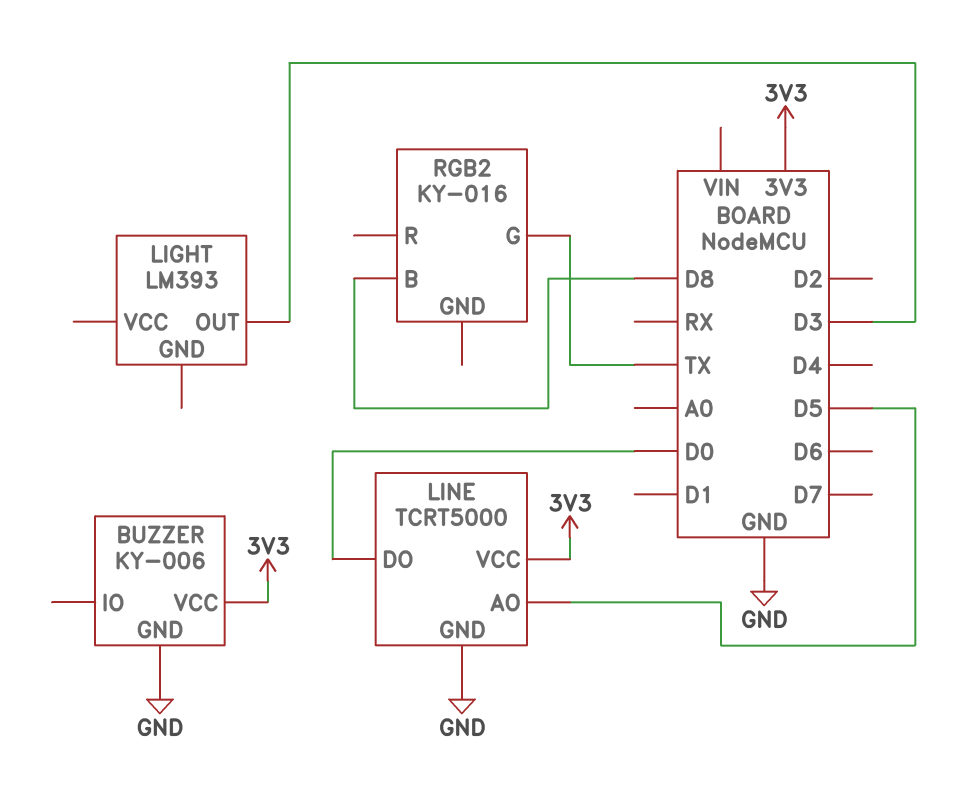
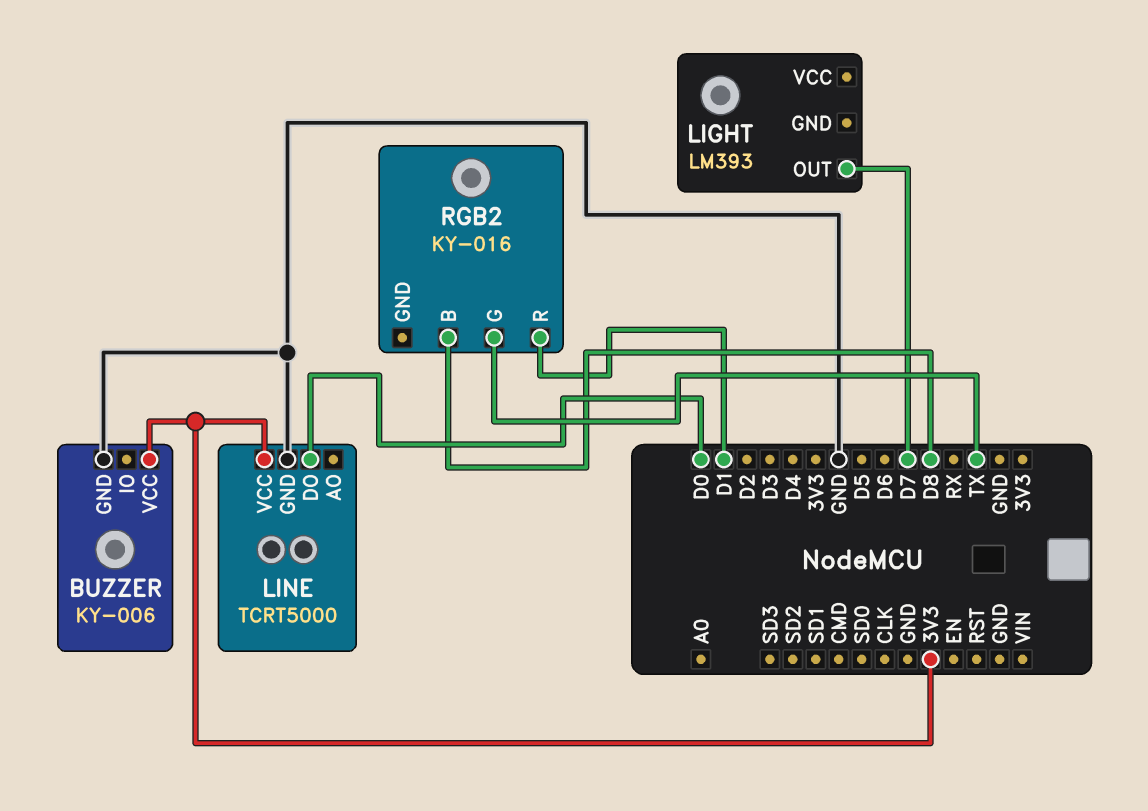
LIGHT pin OUT: D3 -> D7
LINE pin AO: D5 -> none
RGB2 pin R: none -> D1

